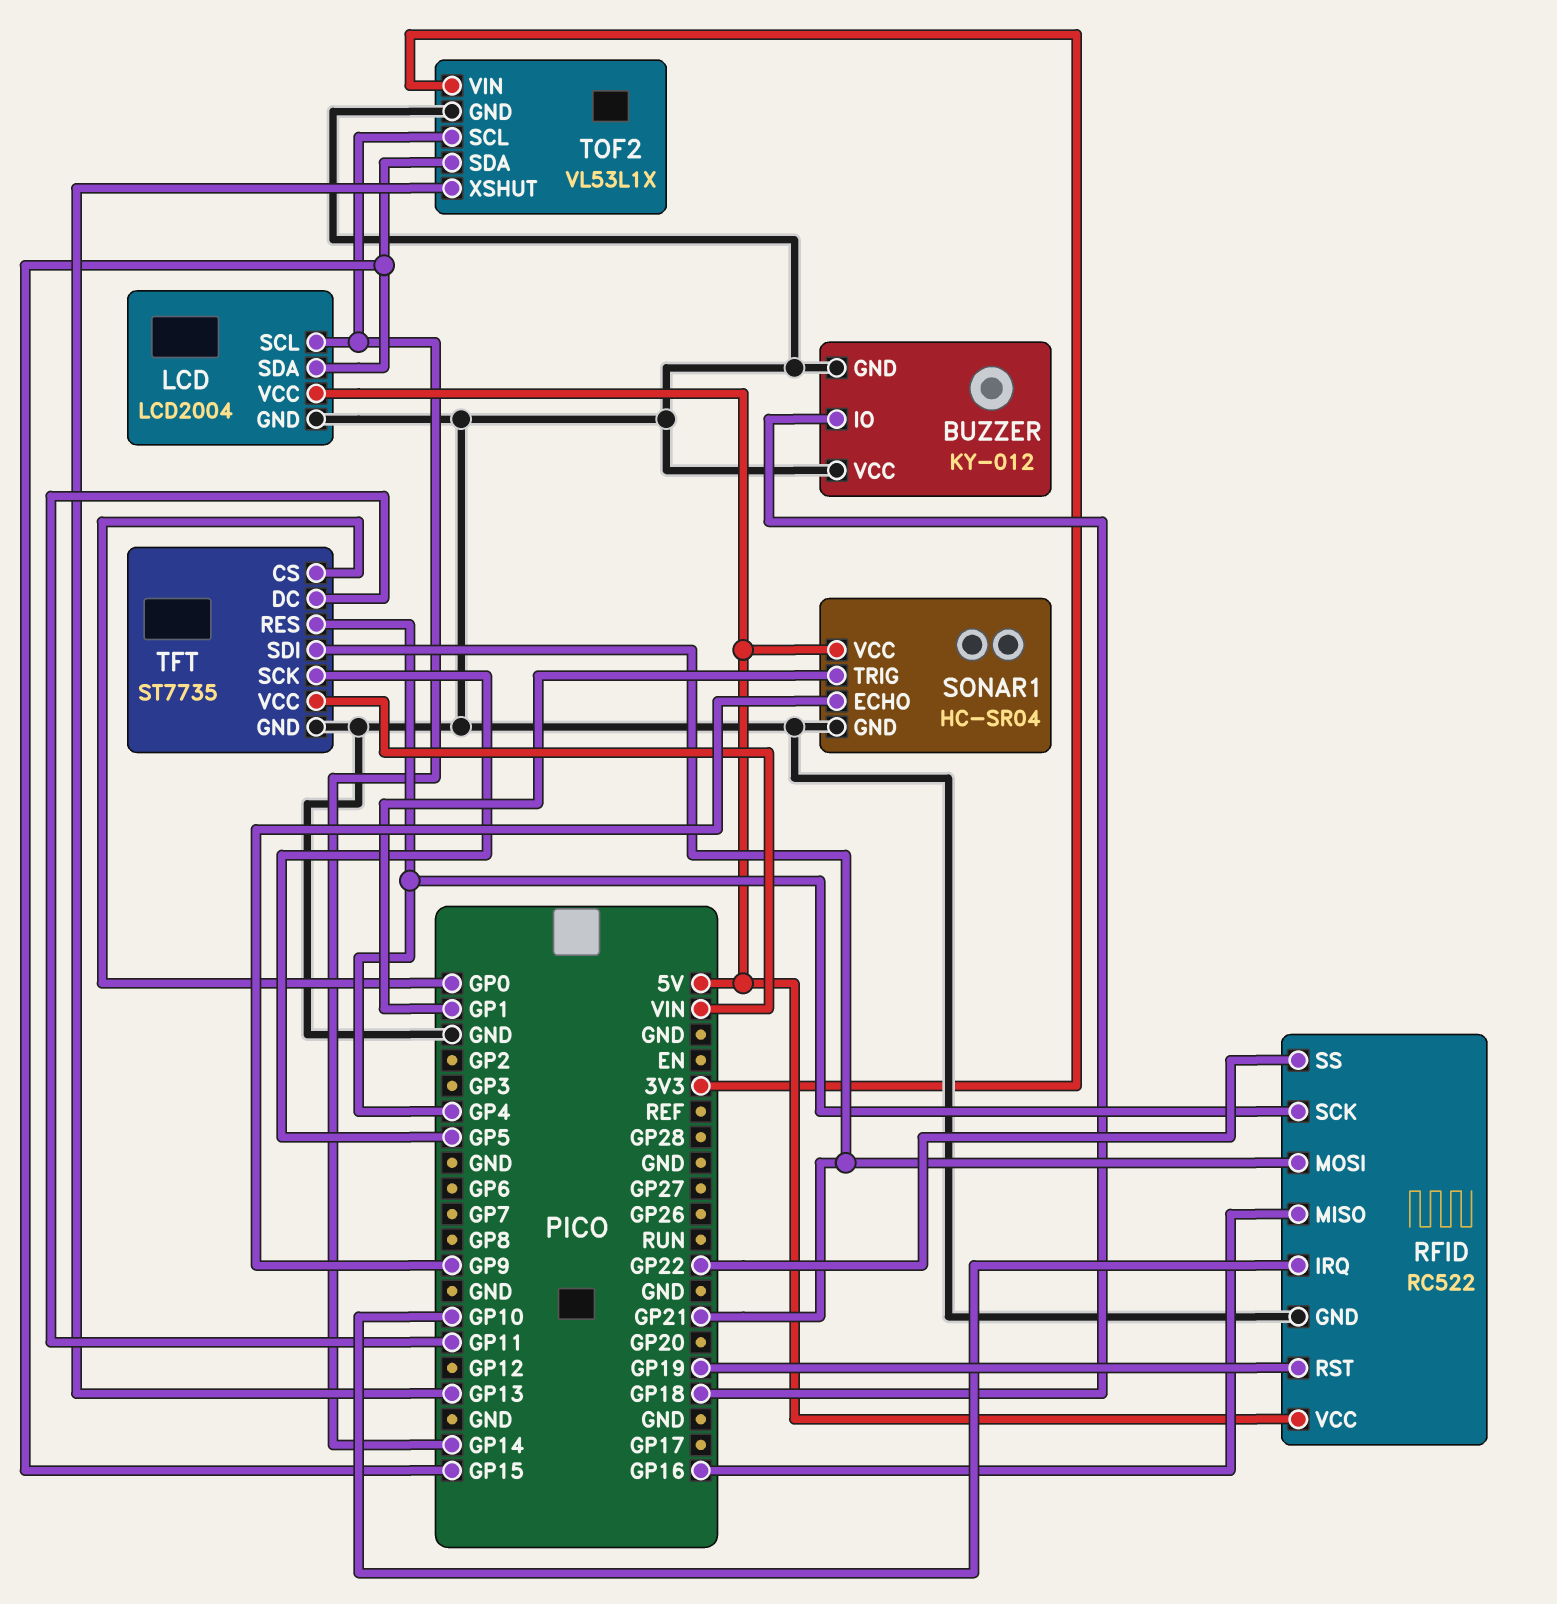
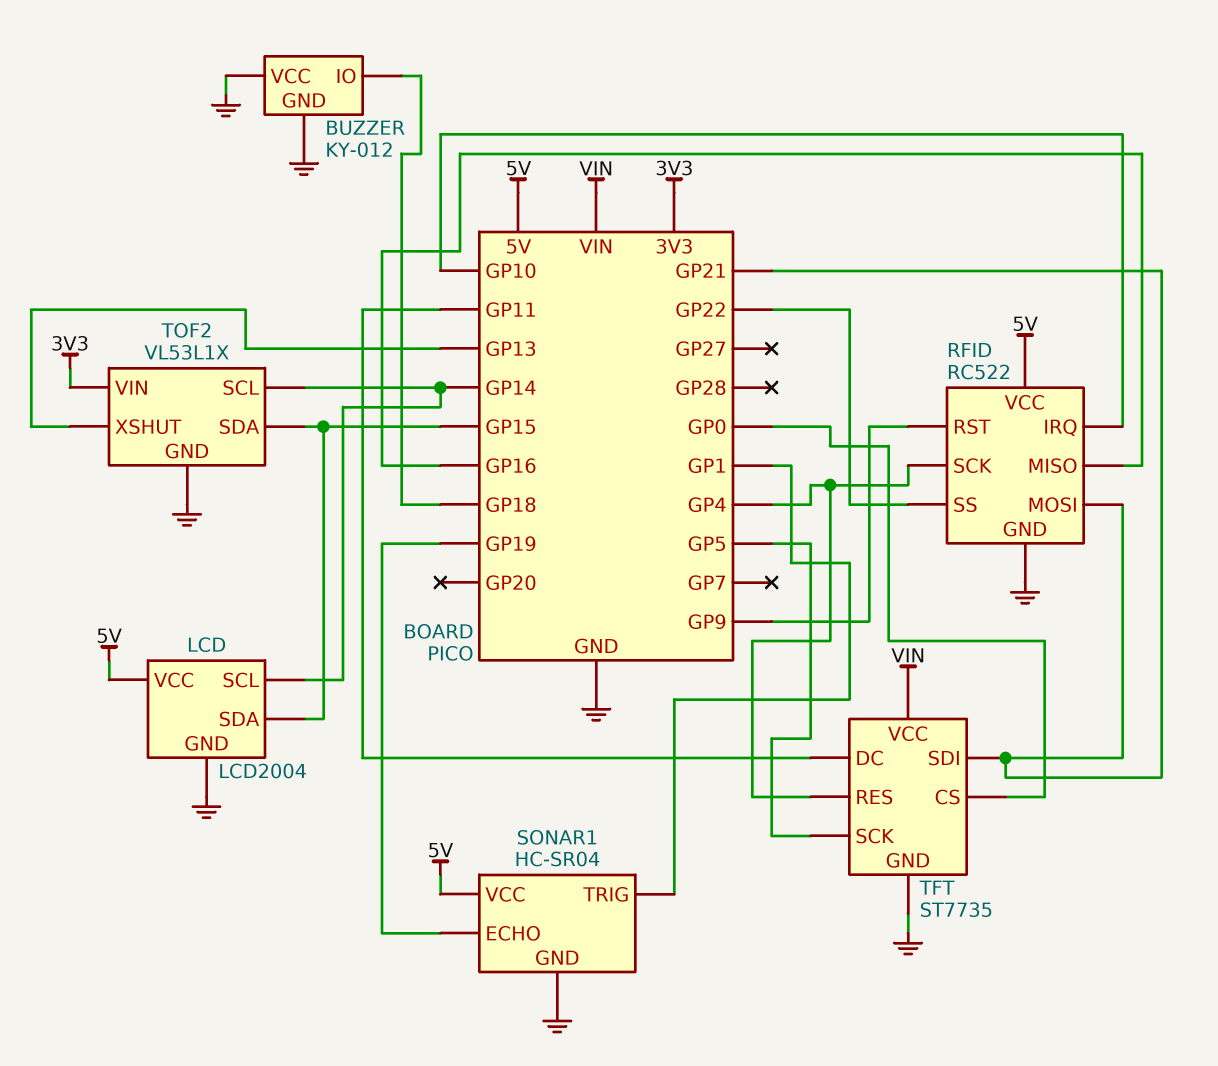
RFID pin RST: GP19 -> GP9
SONAR1 pin ECHO: GP9 -> GP19

